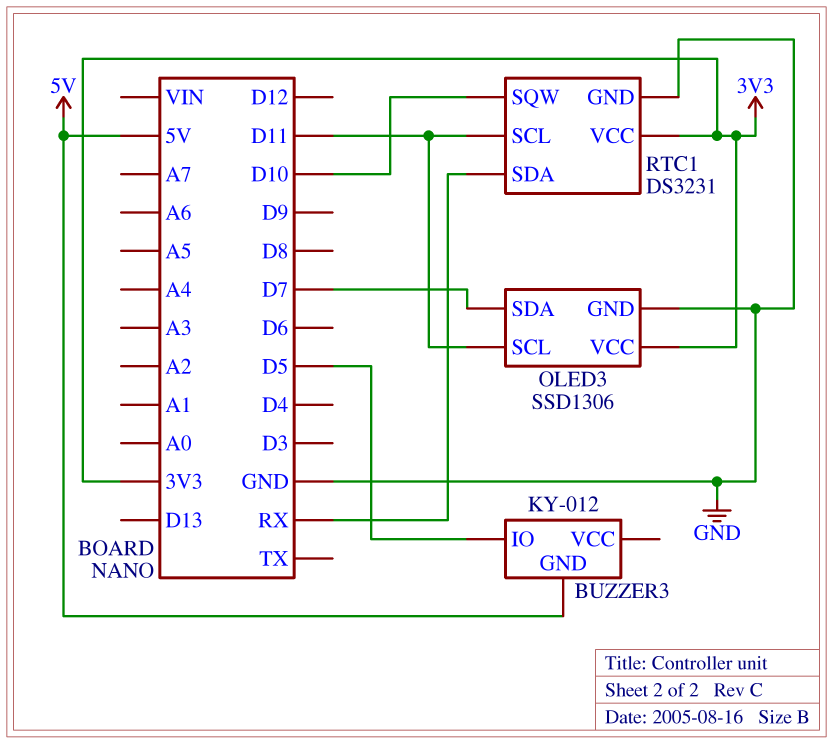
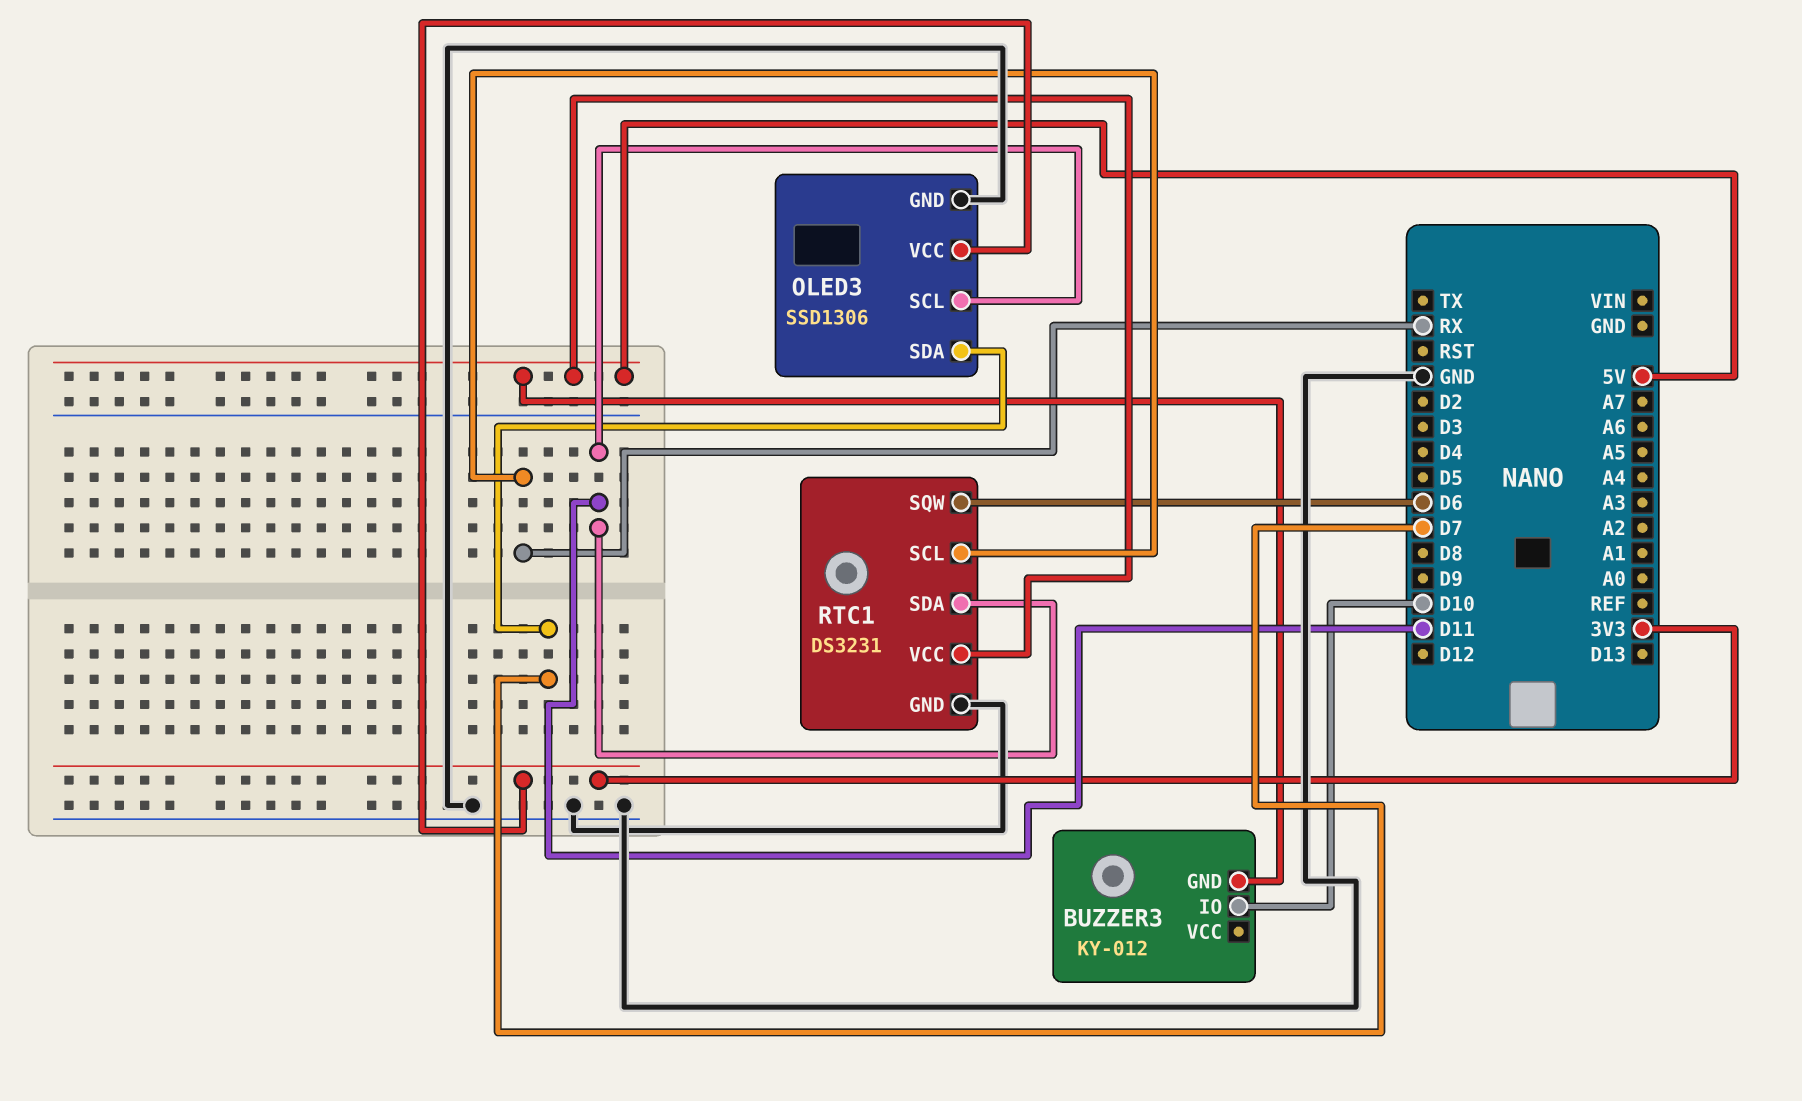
BUZZER3 pin IO: D5 -> D10
RTC1 pin SCL: D11 -> RX
RTC1 pin SDA: RX -> D11
RTC1 pin SQW: D10 -> D6
RTC1 pin VCC: 3V3 -> 5V

